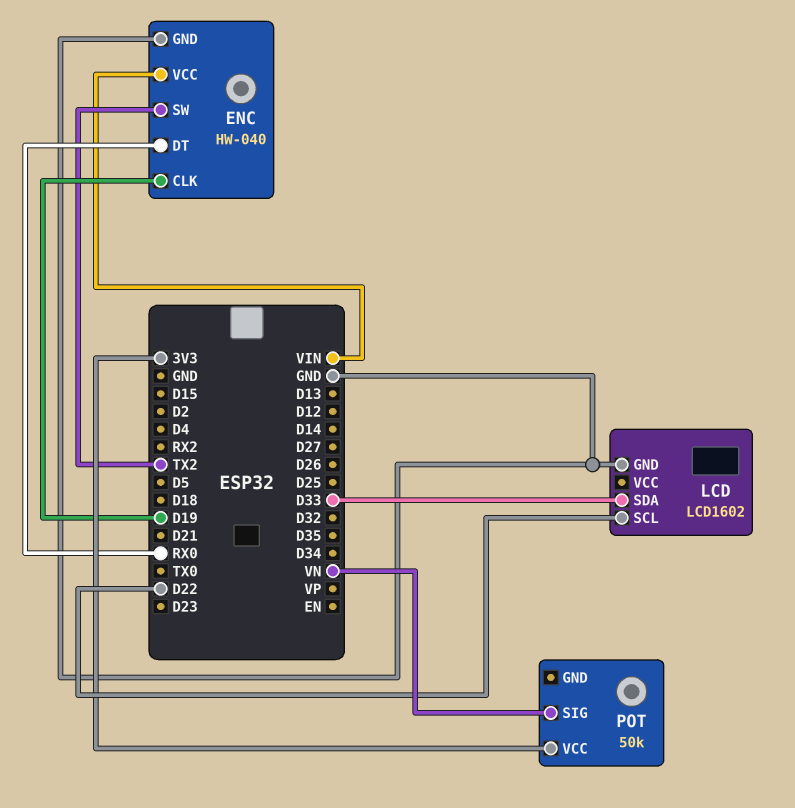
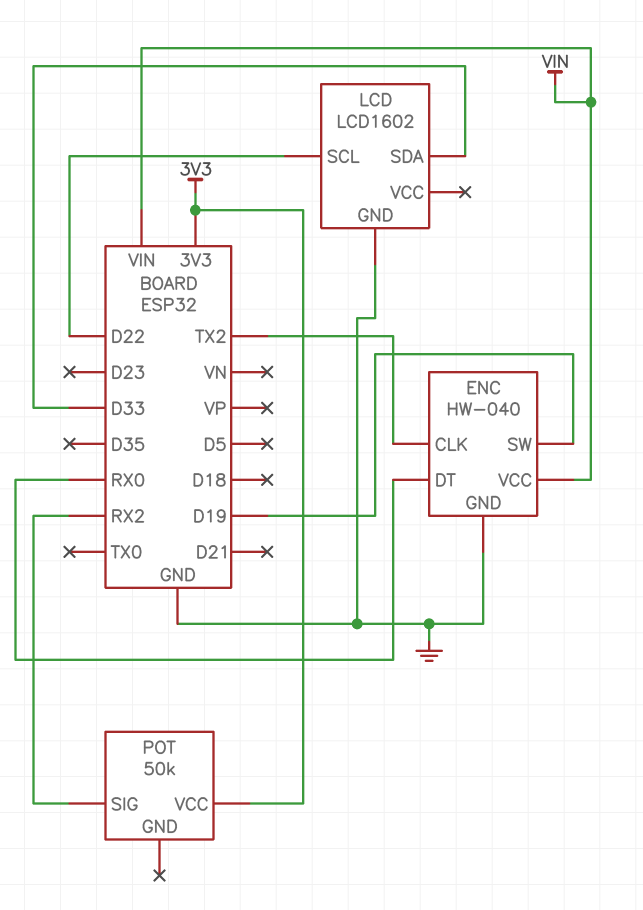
ENC pin CLK: D19 -> TX2
ENC pin SW: TX2 -> D19
POT pin SIG: VN -> RX2

